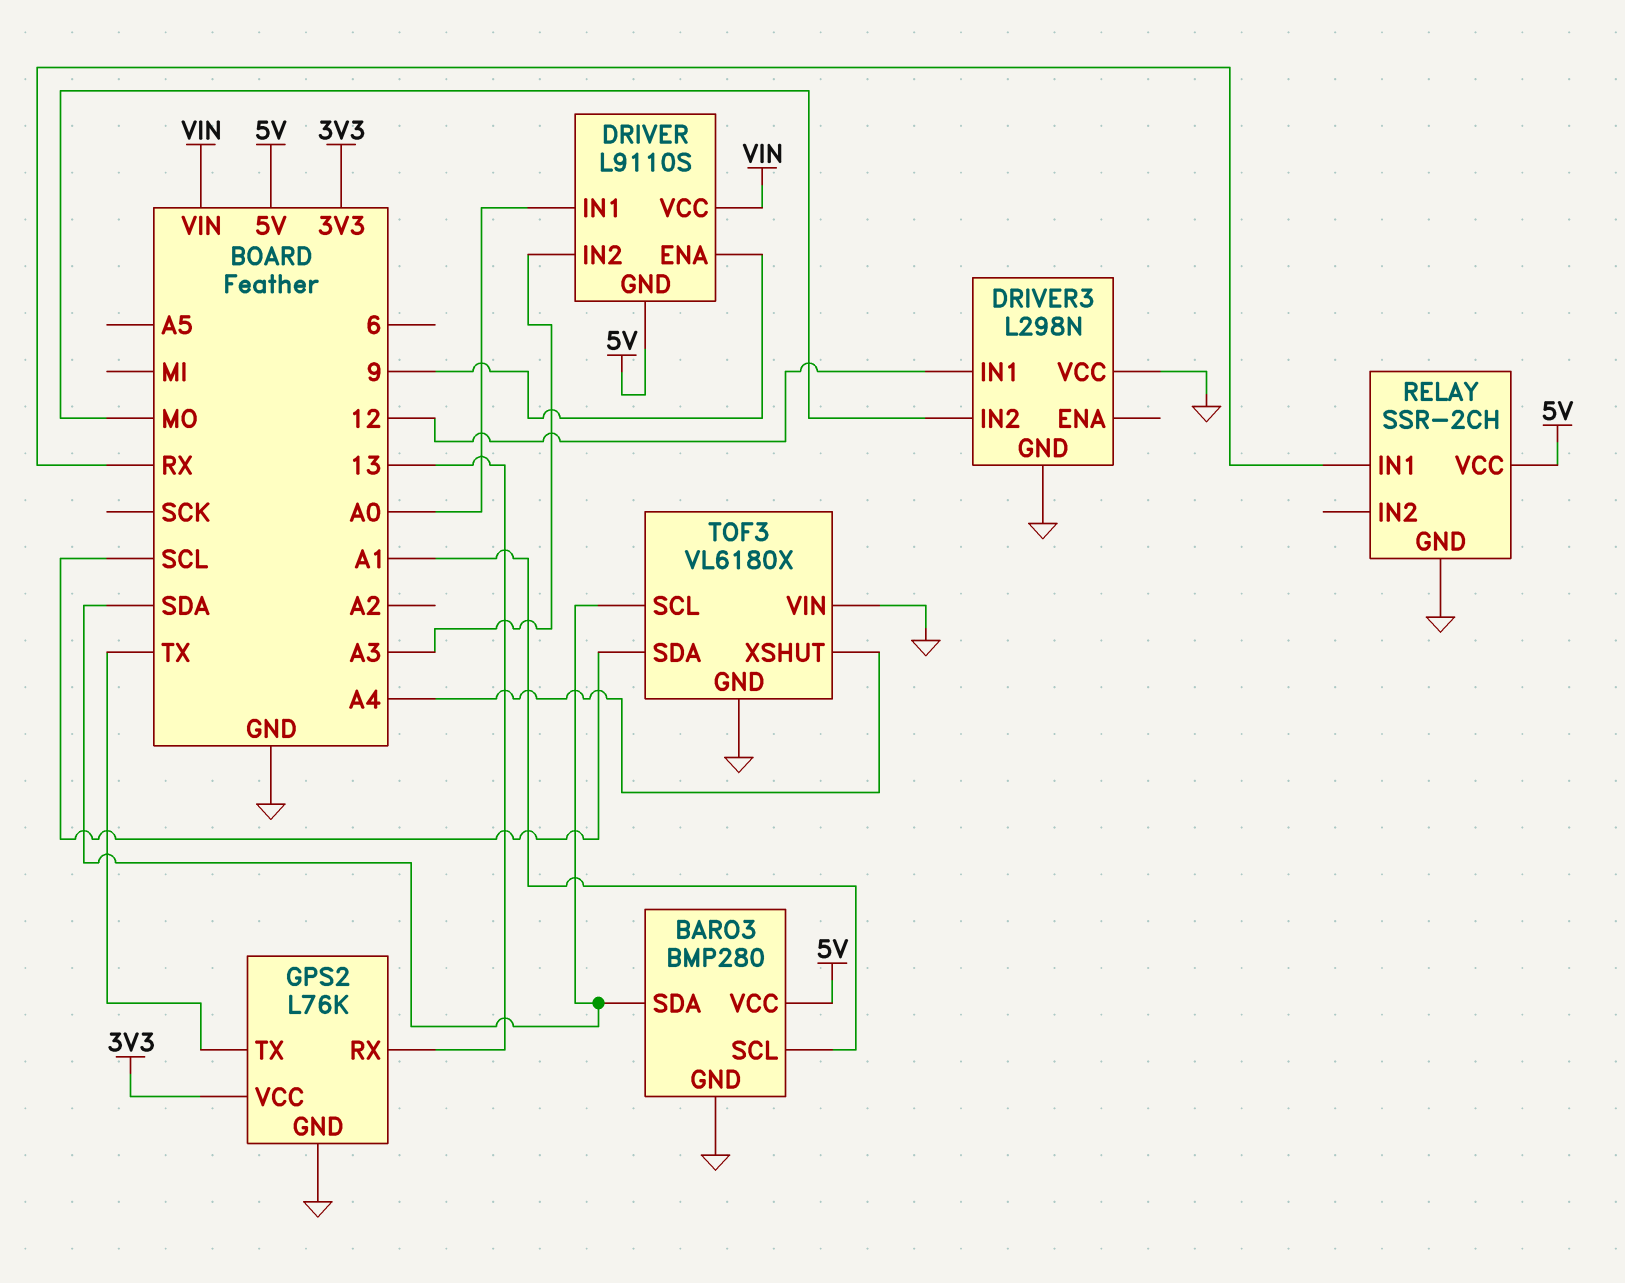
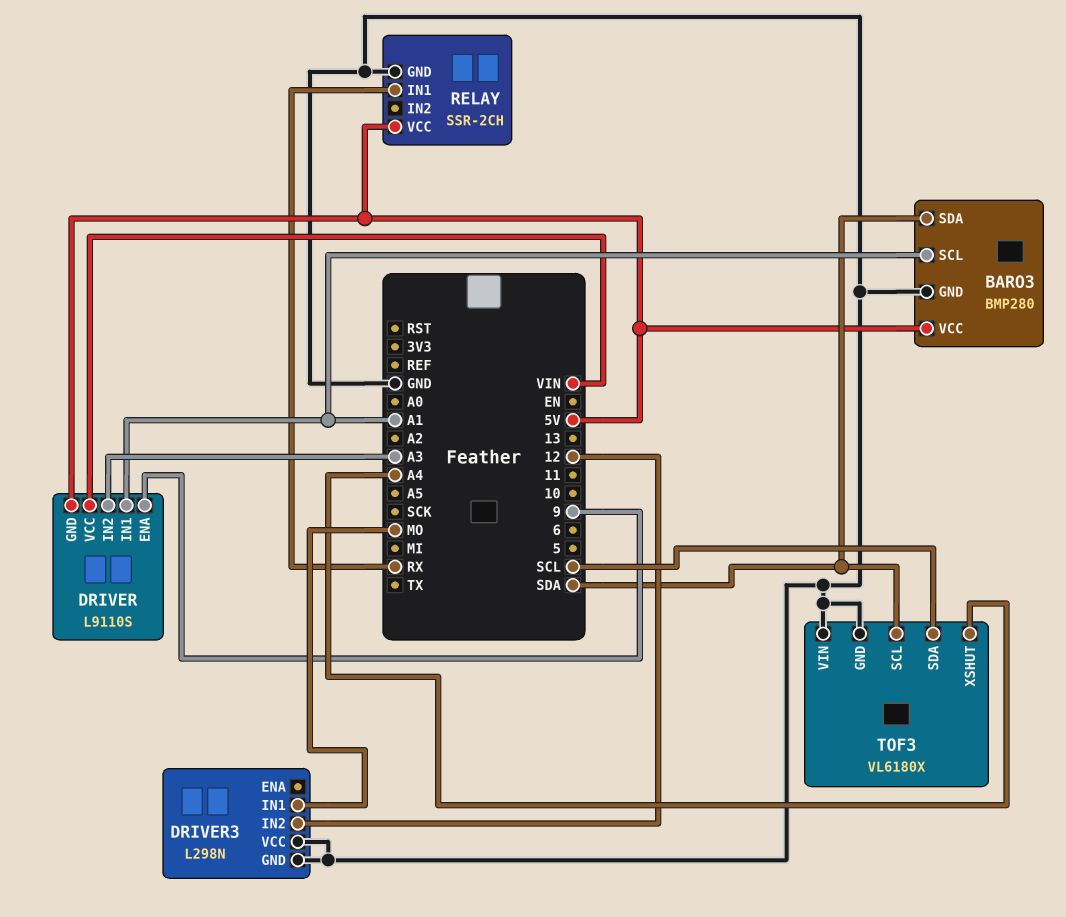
DRIVER pin IN1: A0 -> A1
DRIVER3 pin IN1: 12 -> MO
DRIVER3 pin IN2: MO -> 12
GPS2: L76K -> none
GPS2 pin GND: GND -> none
GPS2 pin RX: 13 -> none
GPS2 pin TX: TX -> none
GPS2 pin VCC: 3V3 -> none

